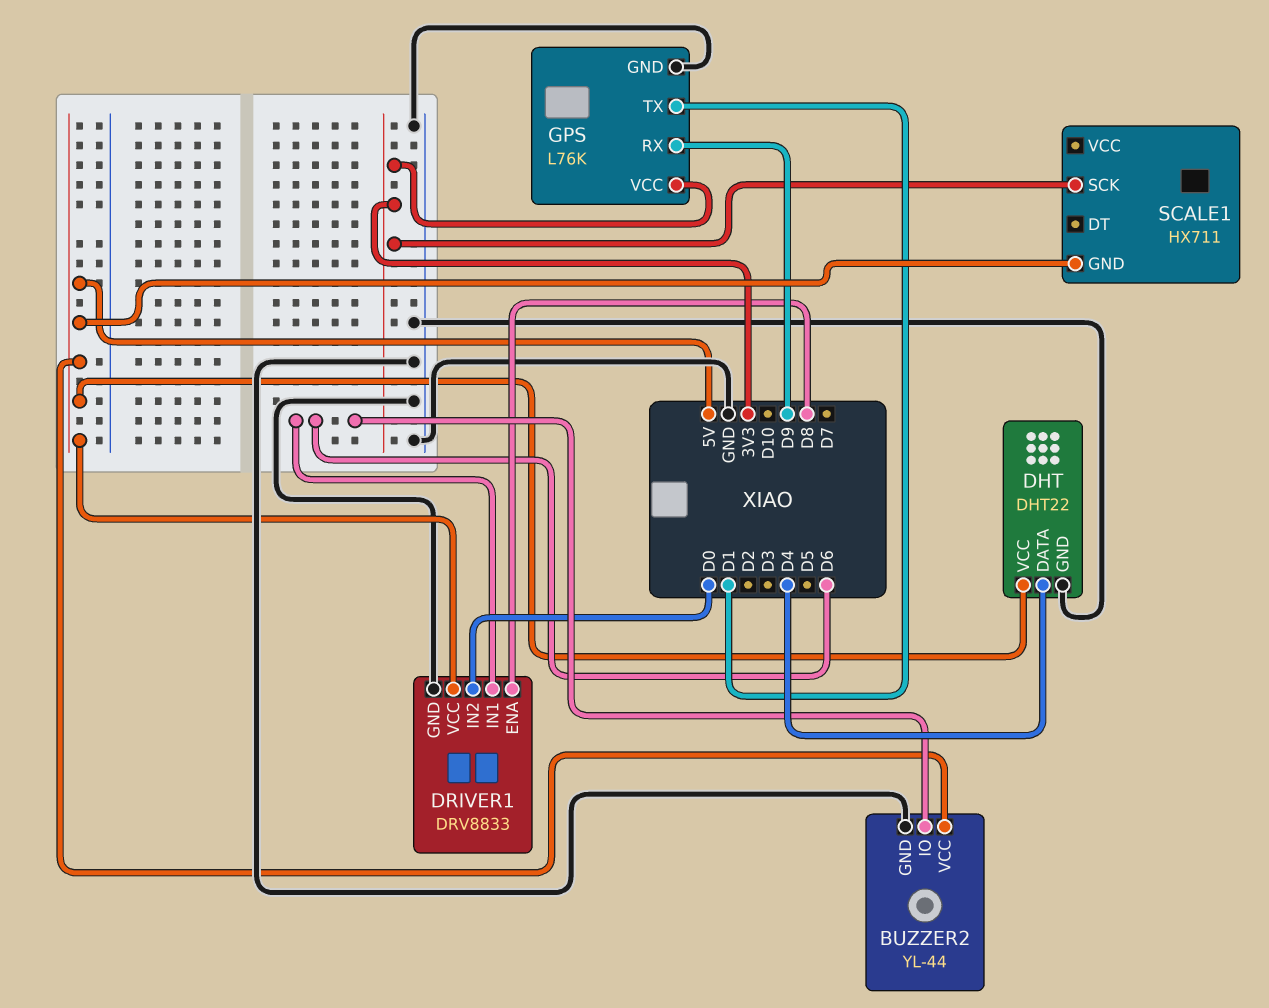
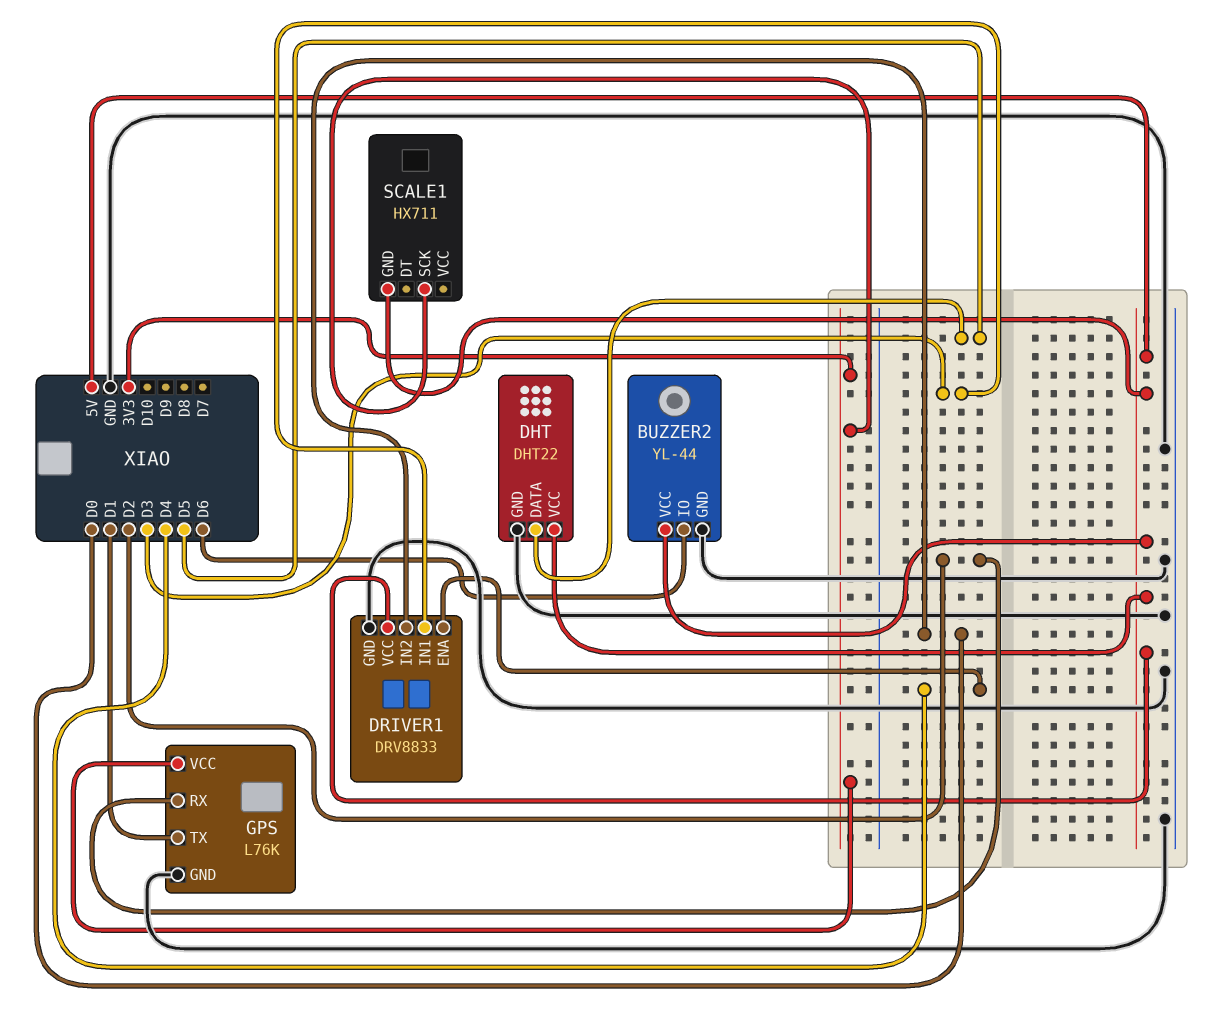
DHT pin DATA: D4 -> D5
DRIVER1 pin ENA: D8 -> D4
DRIVER1 pin IN1: D6 -> D3
GPS pin RX: D9 -> D2

